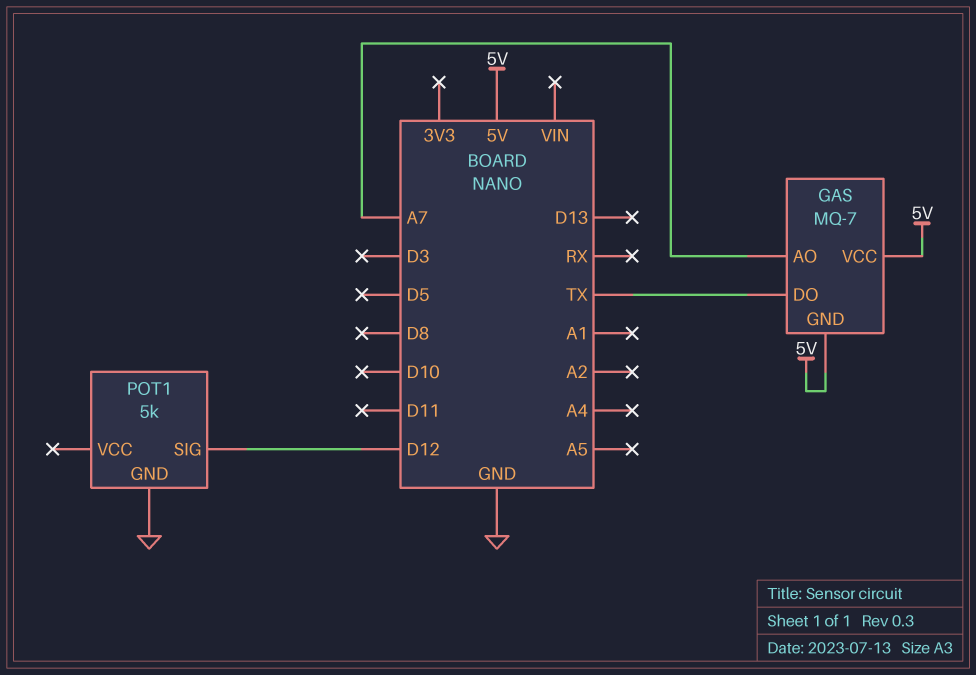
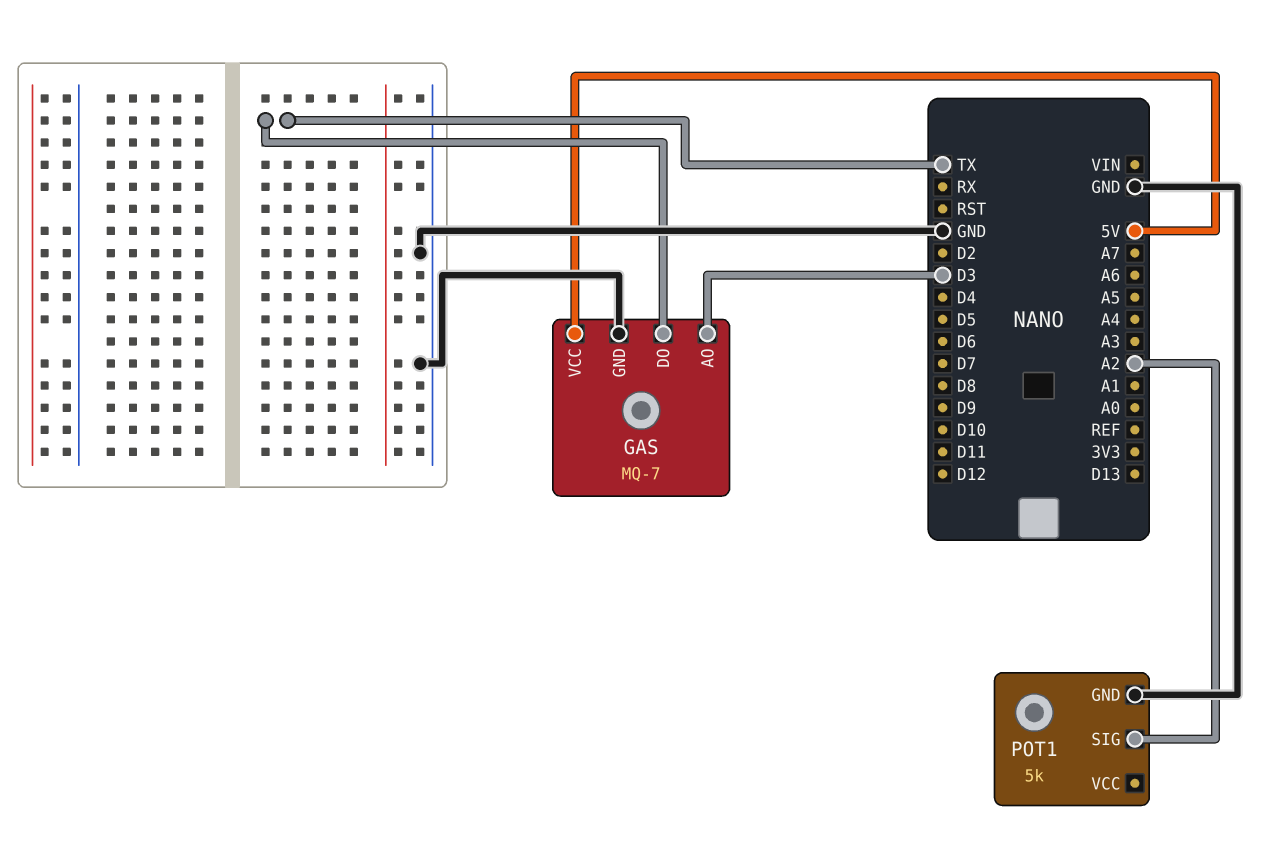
GAS pin AO: A7 -> D3
GAS pin GND: 5V -> GND
POT1 pin SIG: D12 -> A2

